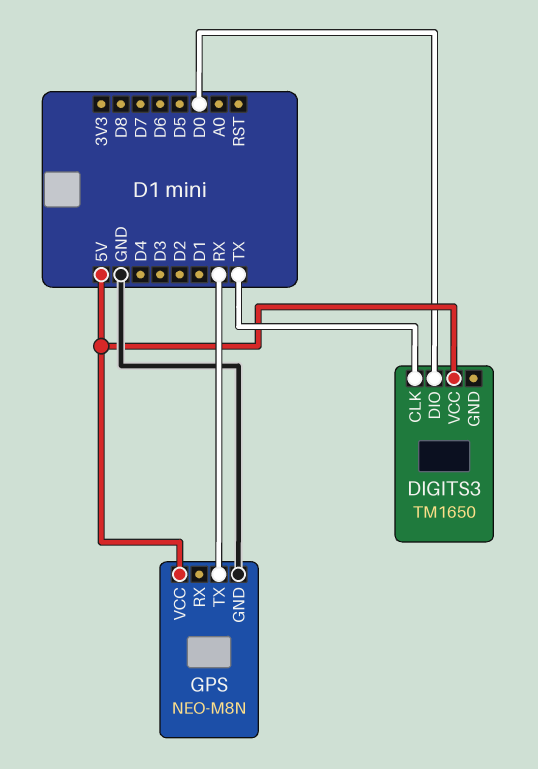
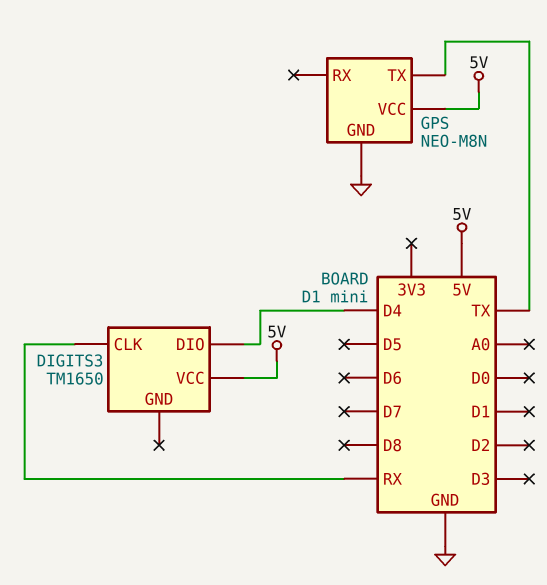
DIGITS3 pin CLK: TX -> RX
DIGITS3 pin DIO: D0 -> D4
GPS pin TX: RX -> TX

